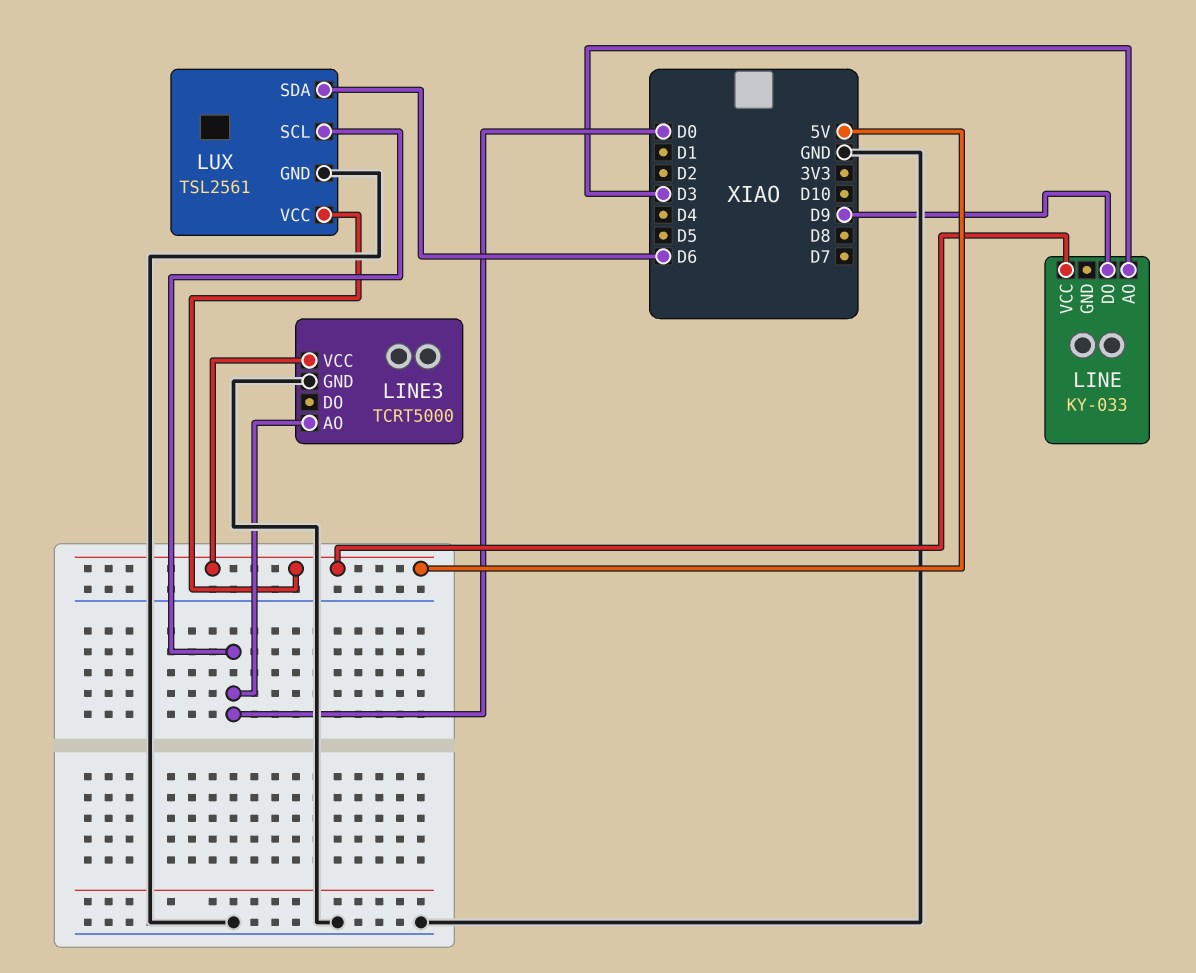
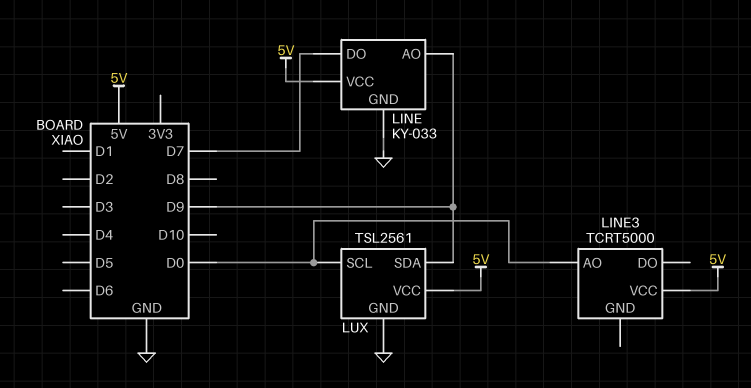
LINE pin AO: D3 -> D9
LINE pin DO: D9 -> D7
LINE pin GND: none -> GND
LINE3 pin GND: GND -> none
LUX pin SDA: D6 -> D9

